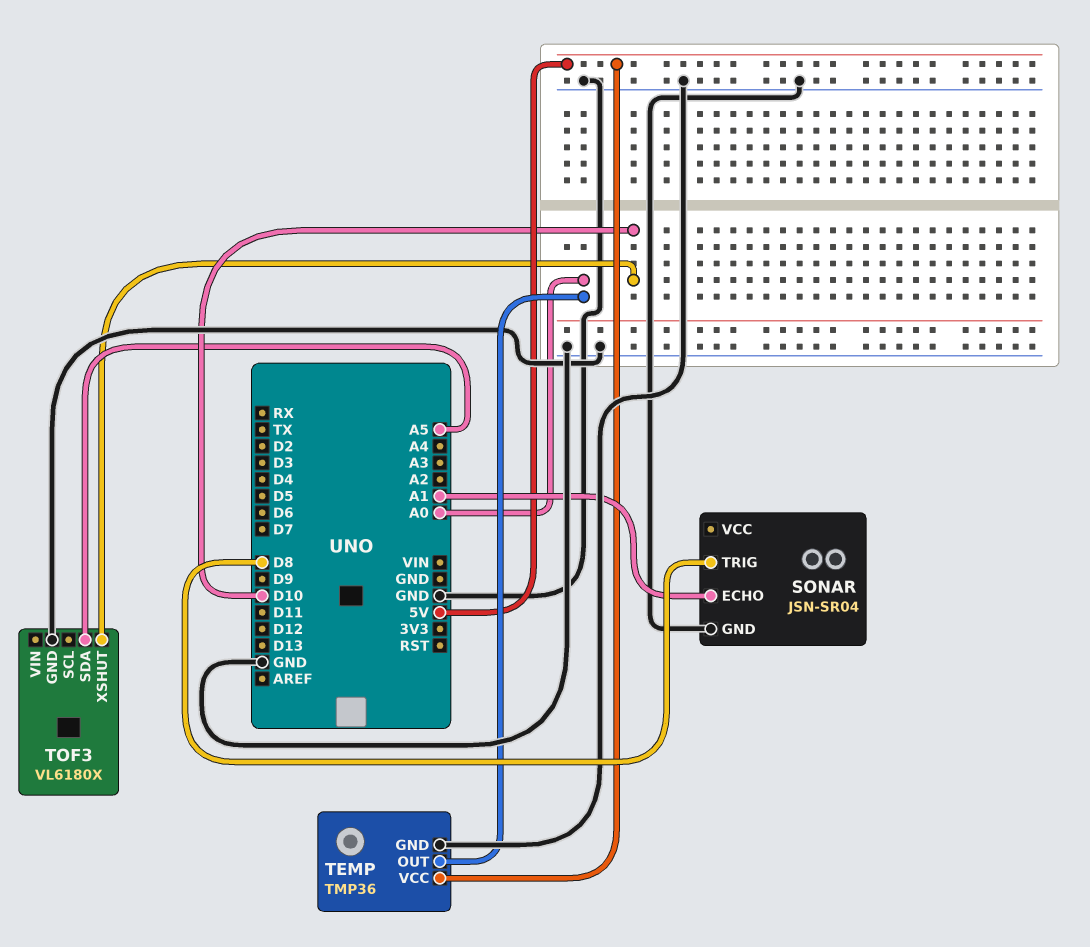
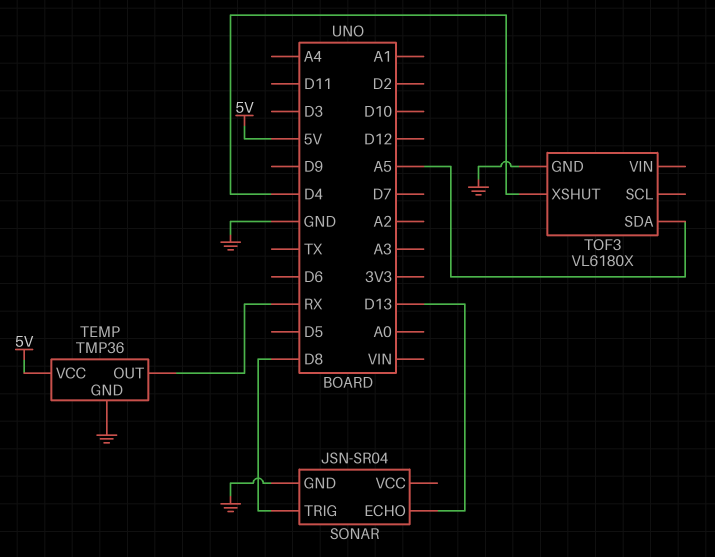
SONAR pin ECHO: A1 -> D13
TEMP pin OUT: A0 -> RX
TOF3 pin XSHUT: D10 -> D4

